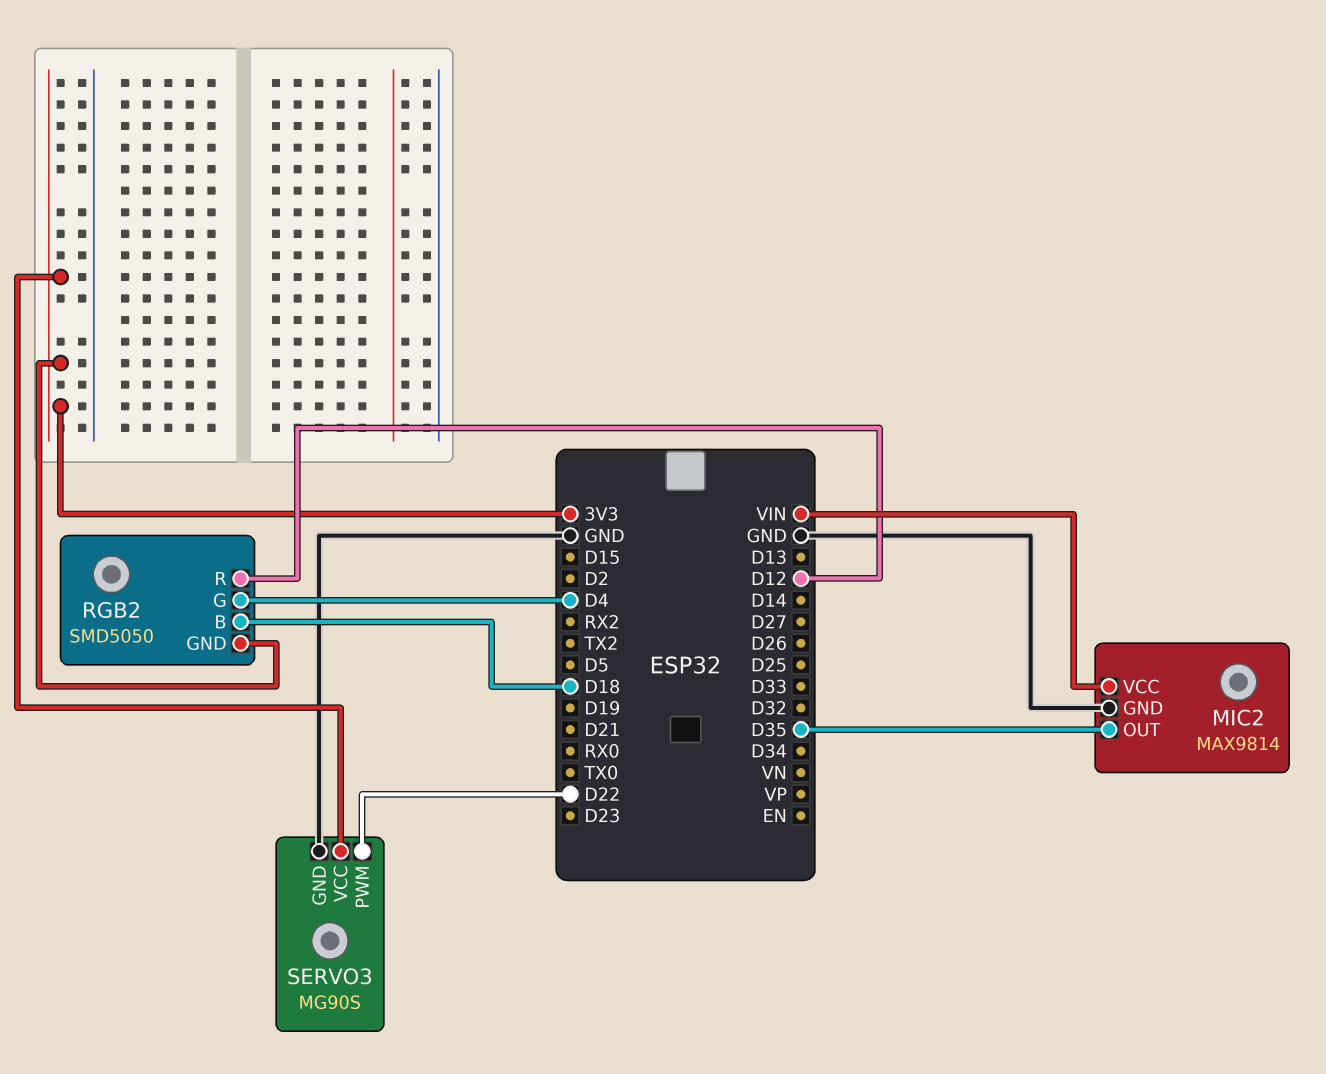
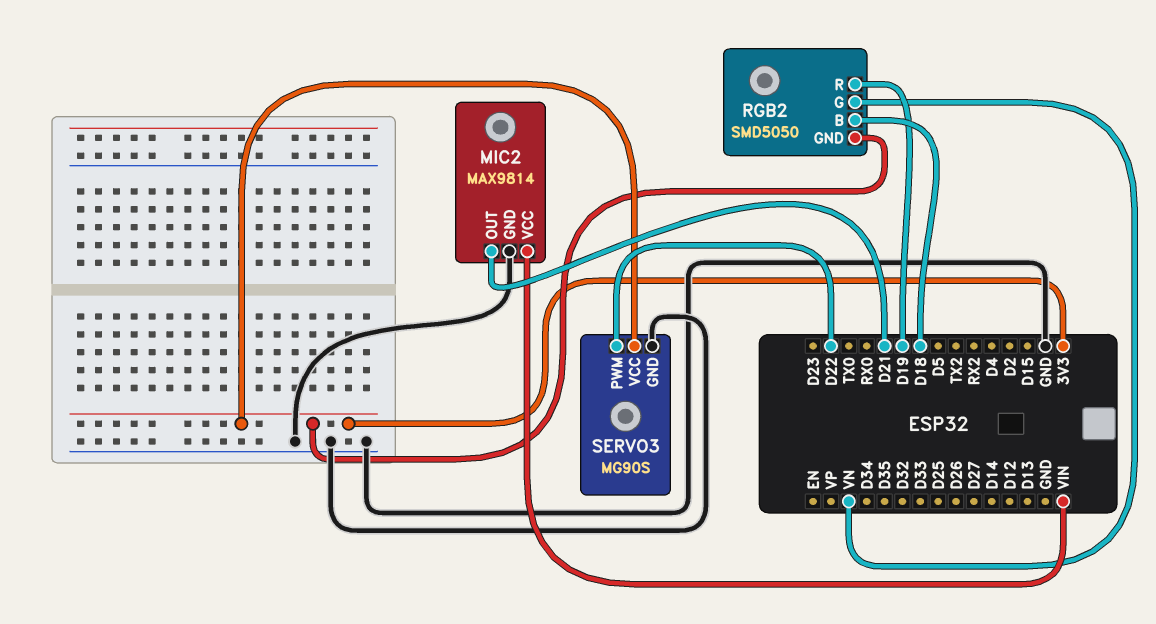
MIC2 pin OUT: D35 -> D21
RGB2 pin G: D4 -> VN
RGB2 pin R: D12 -> D19

